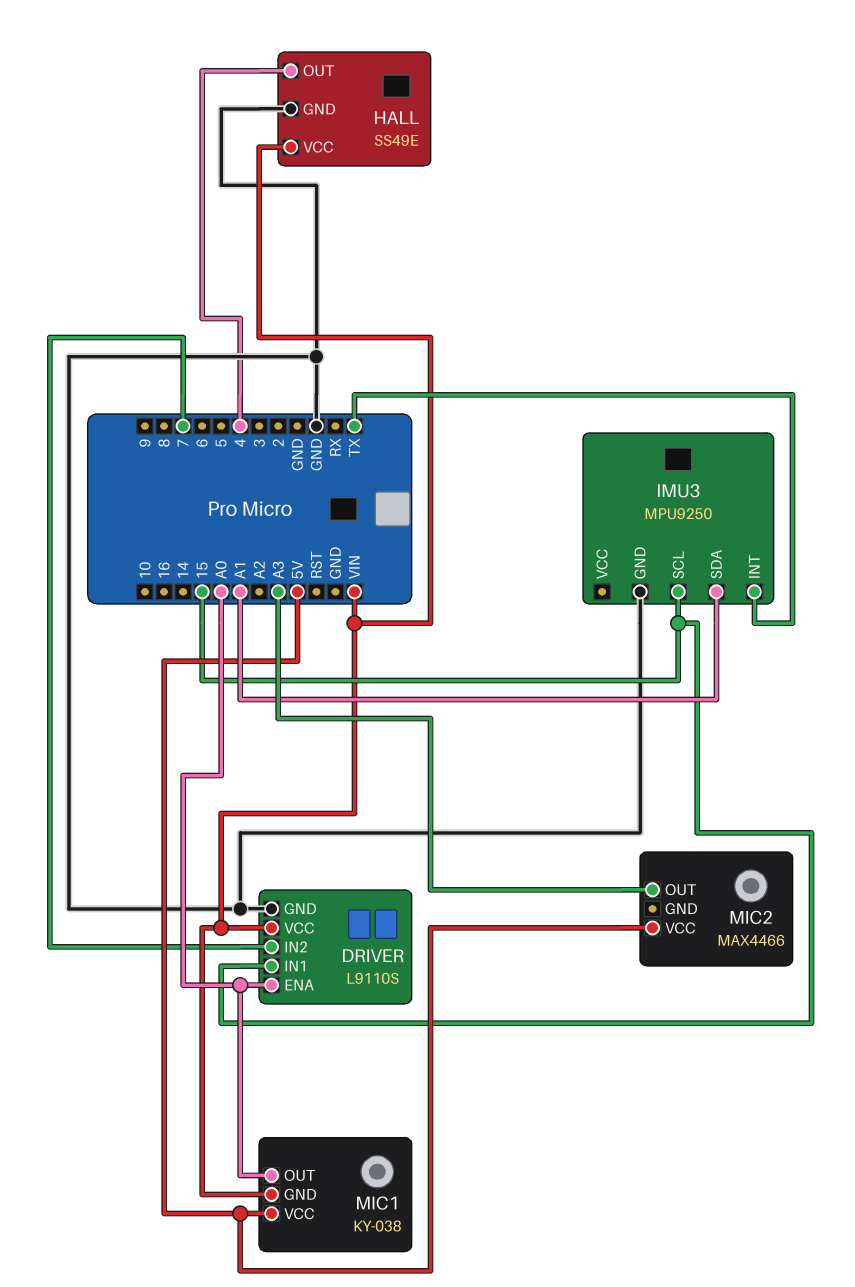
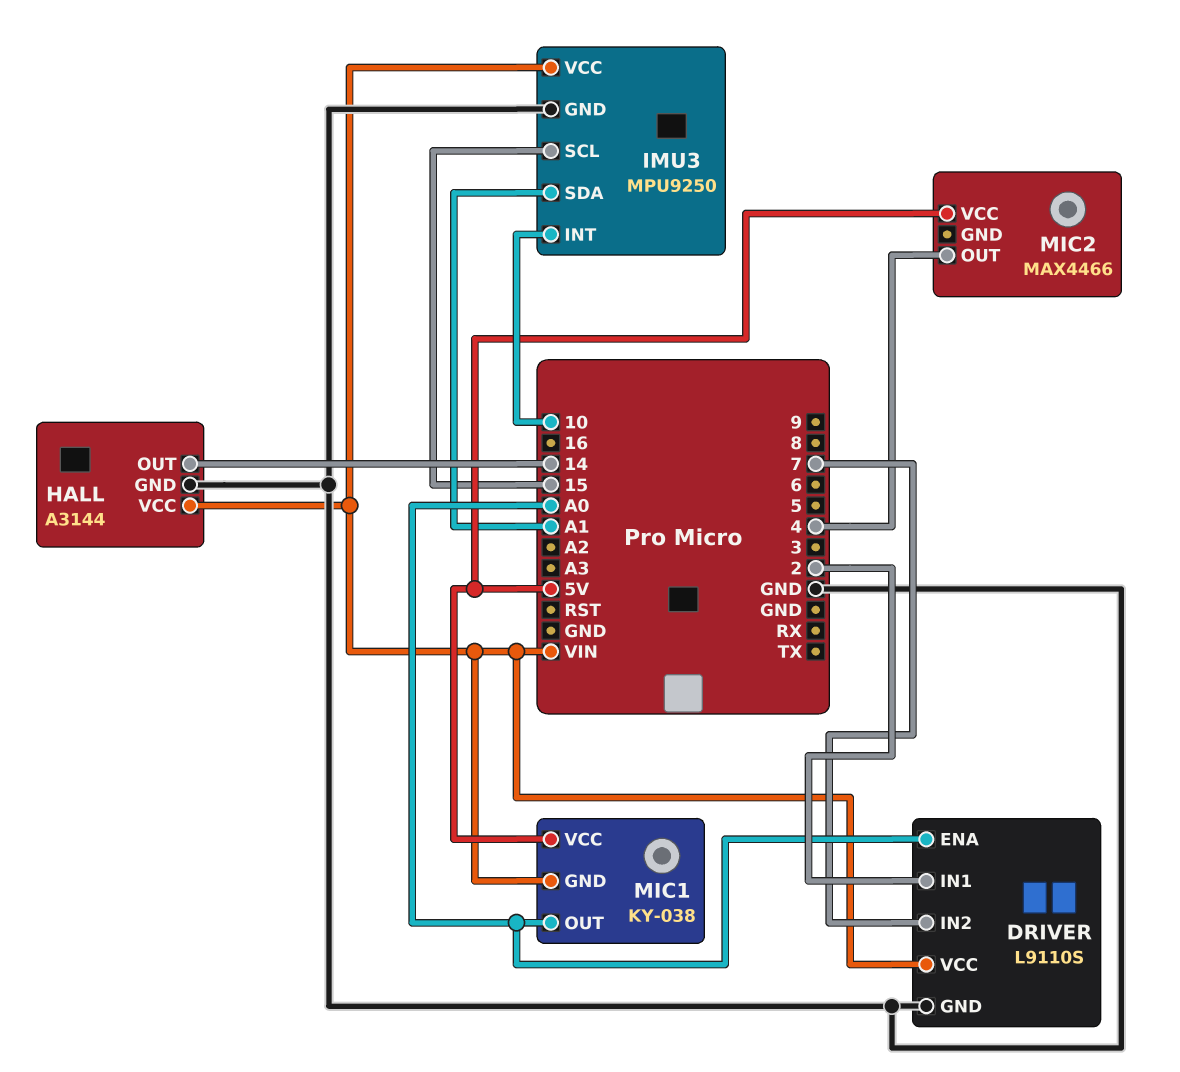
DRIVER pin IN1: 15 -> 2
HALL: SS49E -> A3144
HALL pin OUT: 4 -> 14
IMU3 pin INT: TX -> 10
IMU3 pin VCC: none -> VIN
MIC2 pin OUT: A3 -> 4

